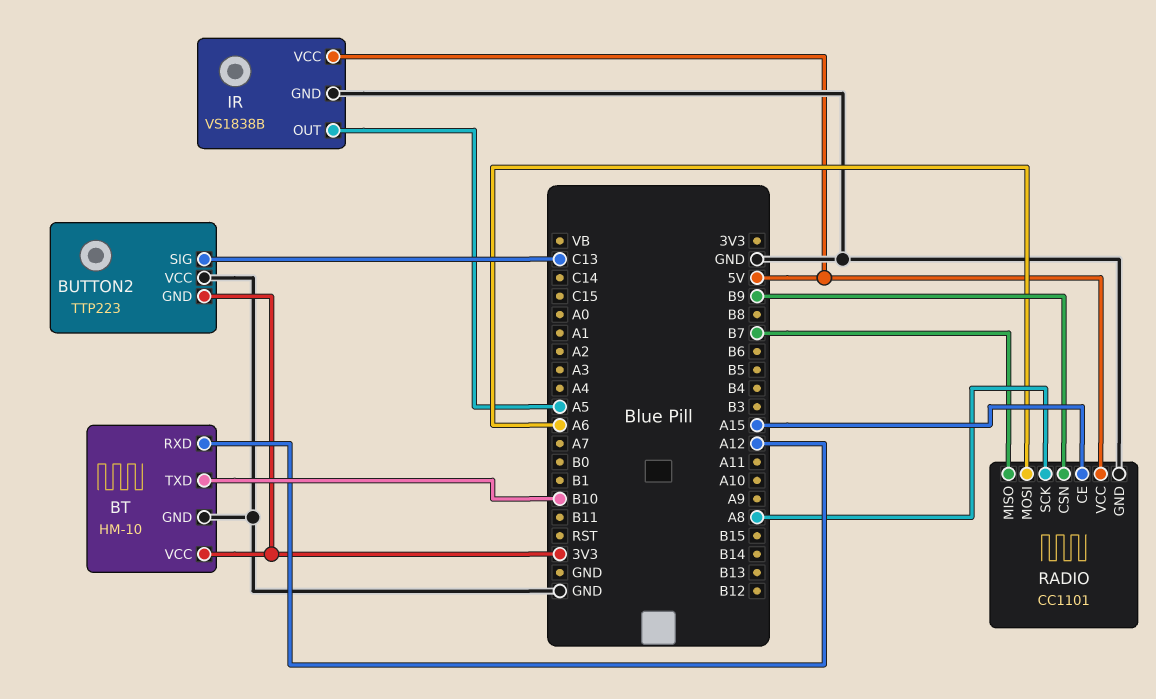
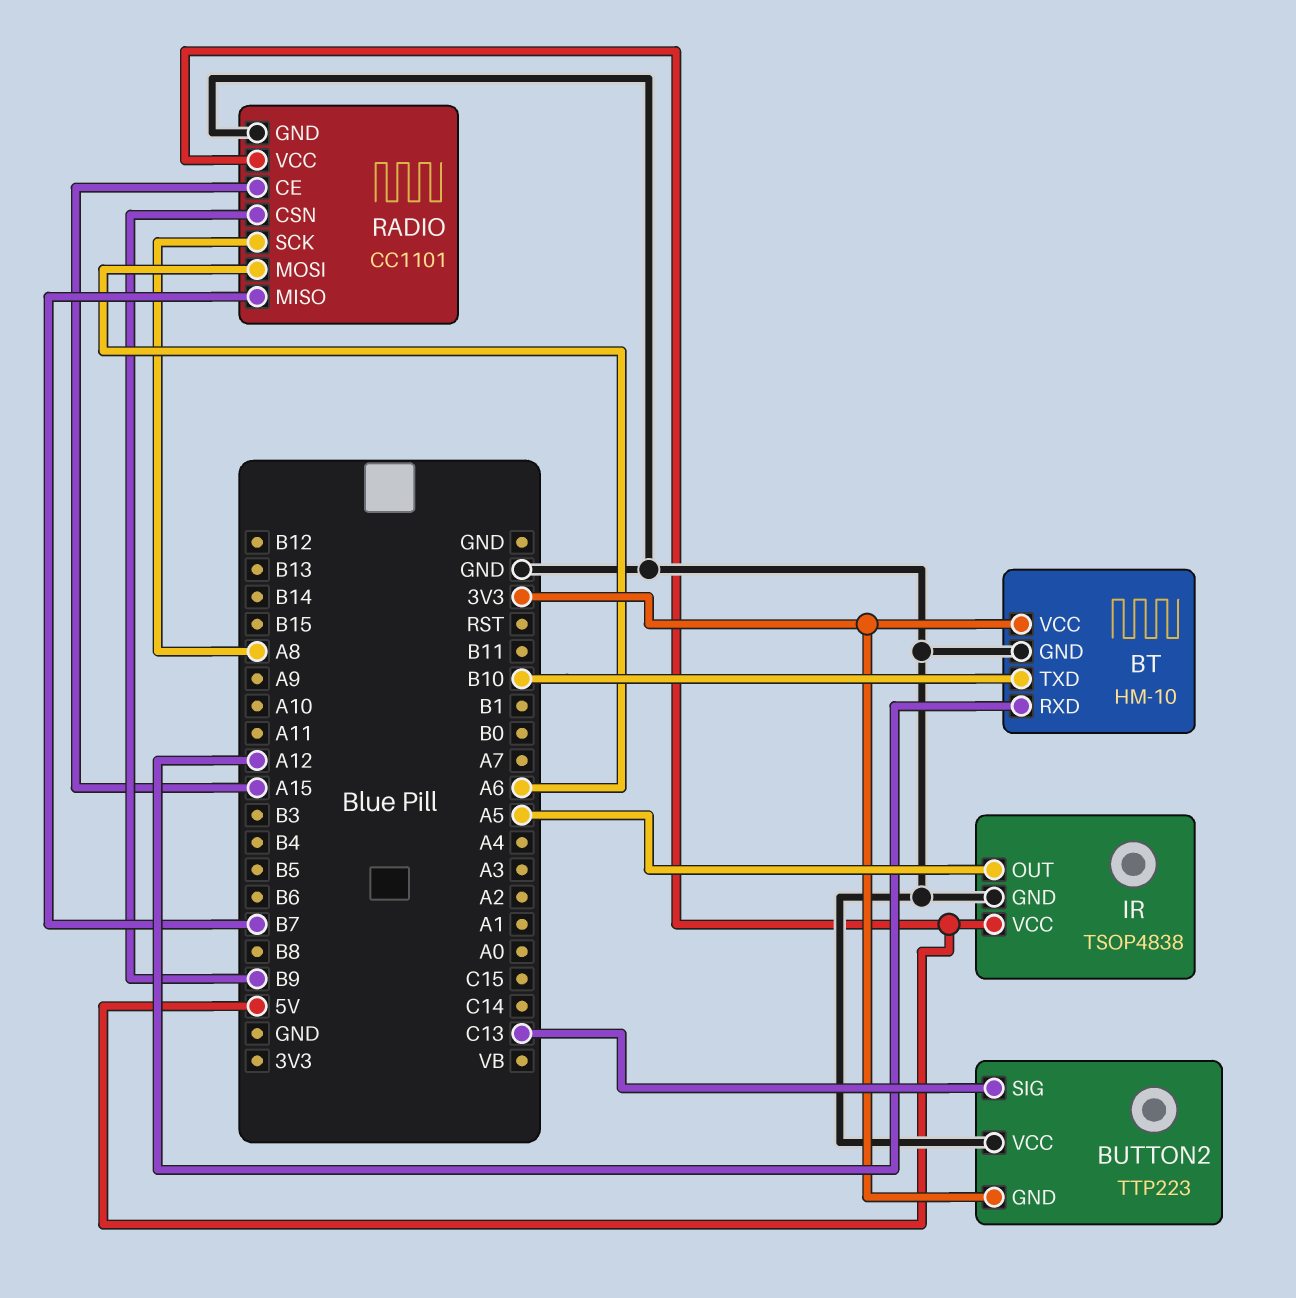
IR: VS1838B -> TSOP4838

